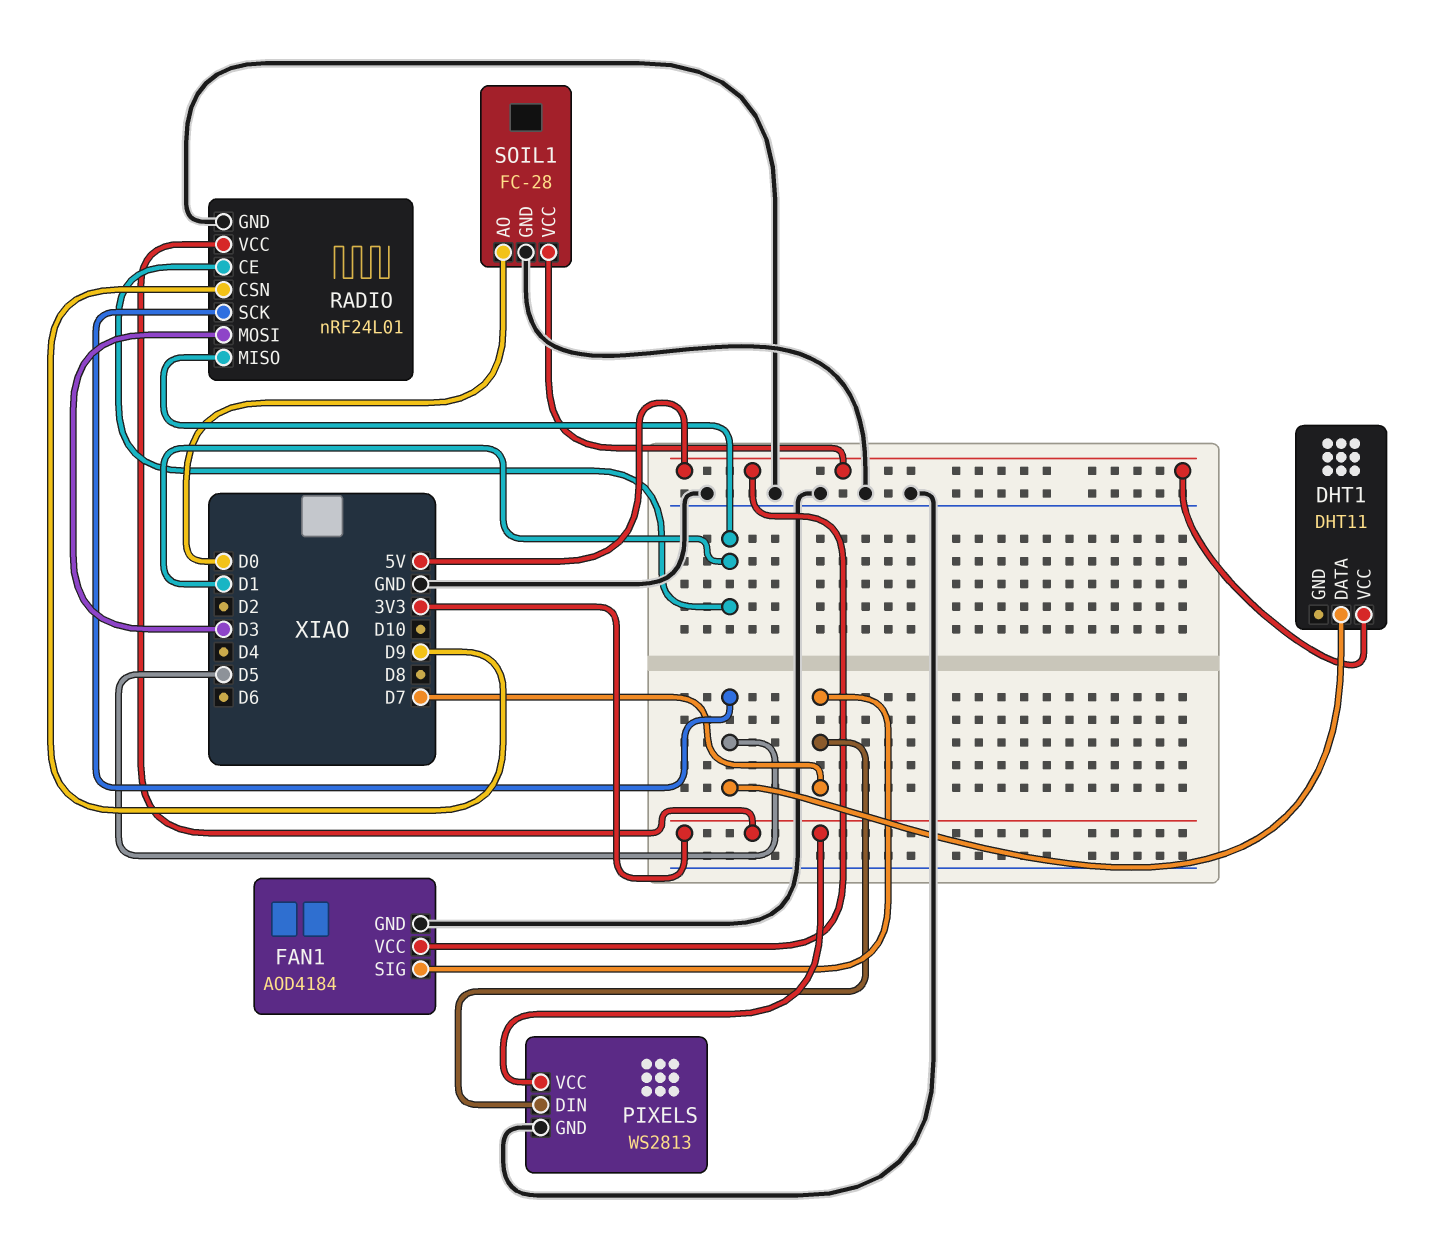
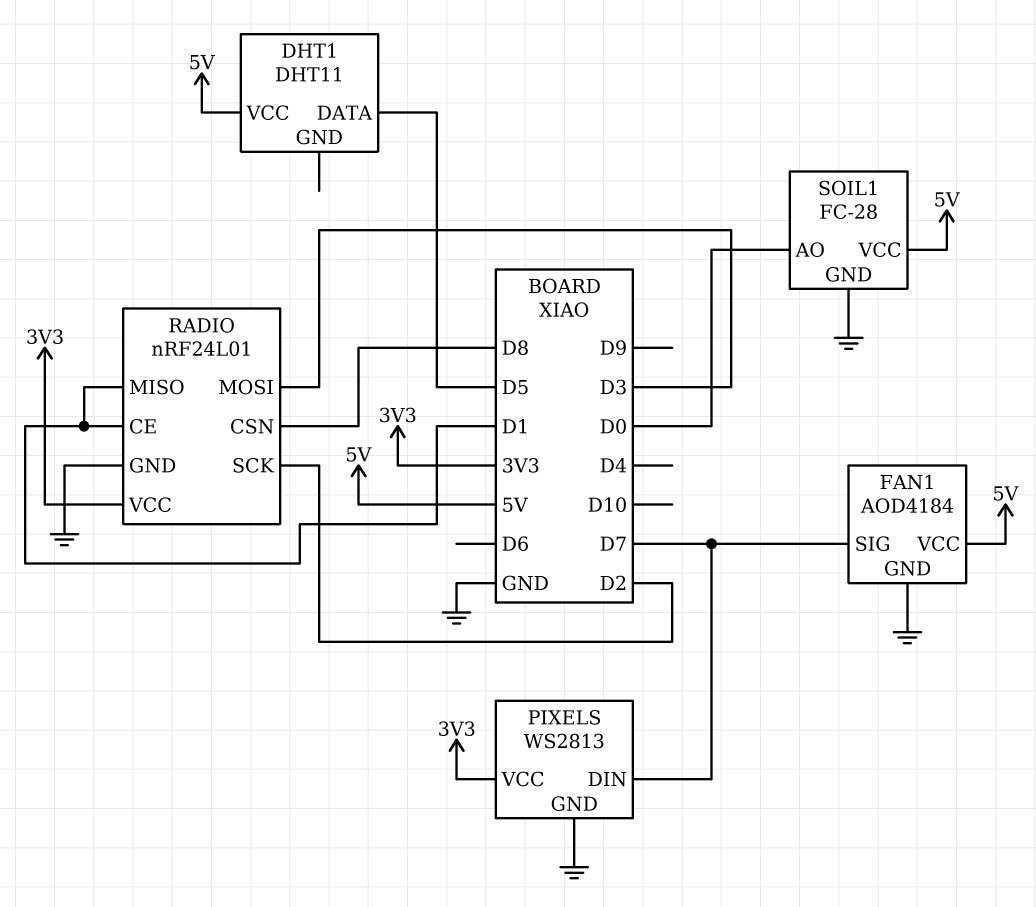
RADIO pin CSN: D9 -> D8
RADIO pin SCK: D5 -> D2

